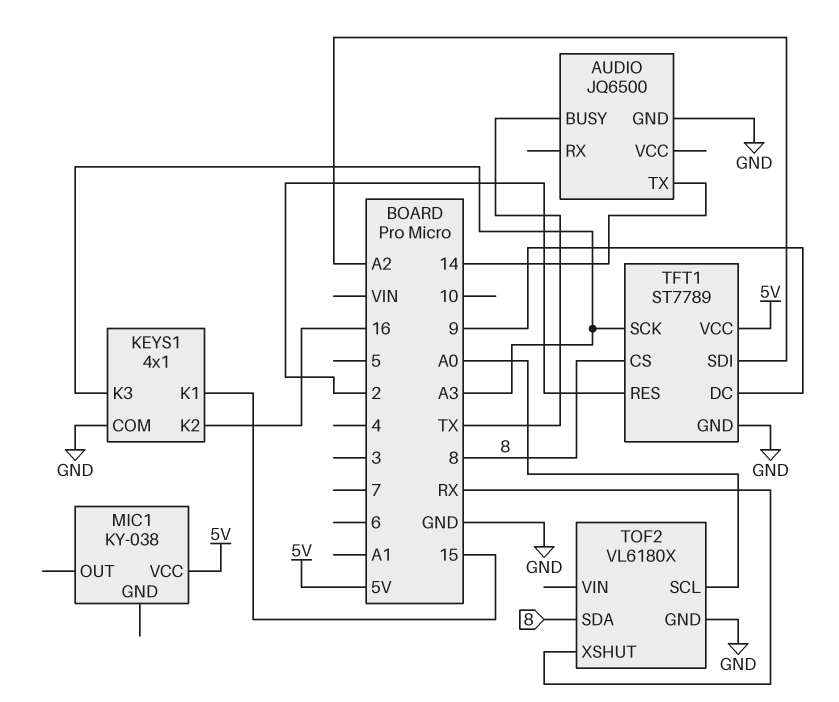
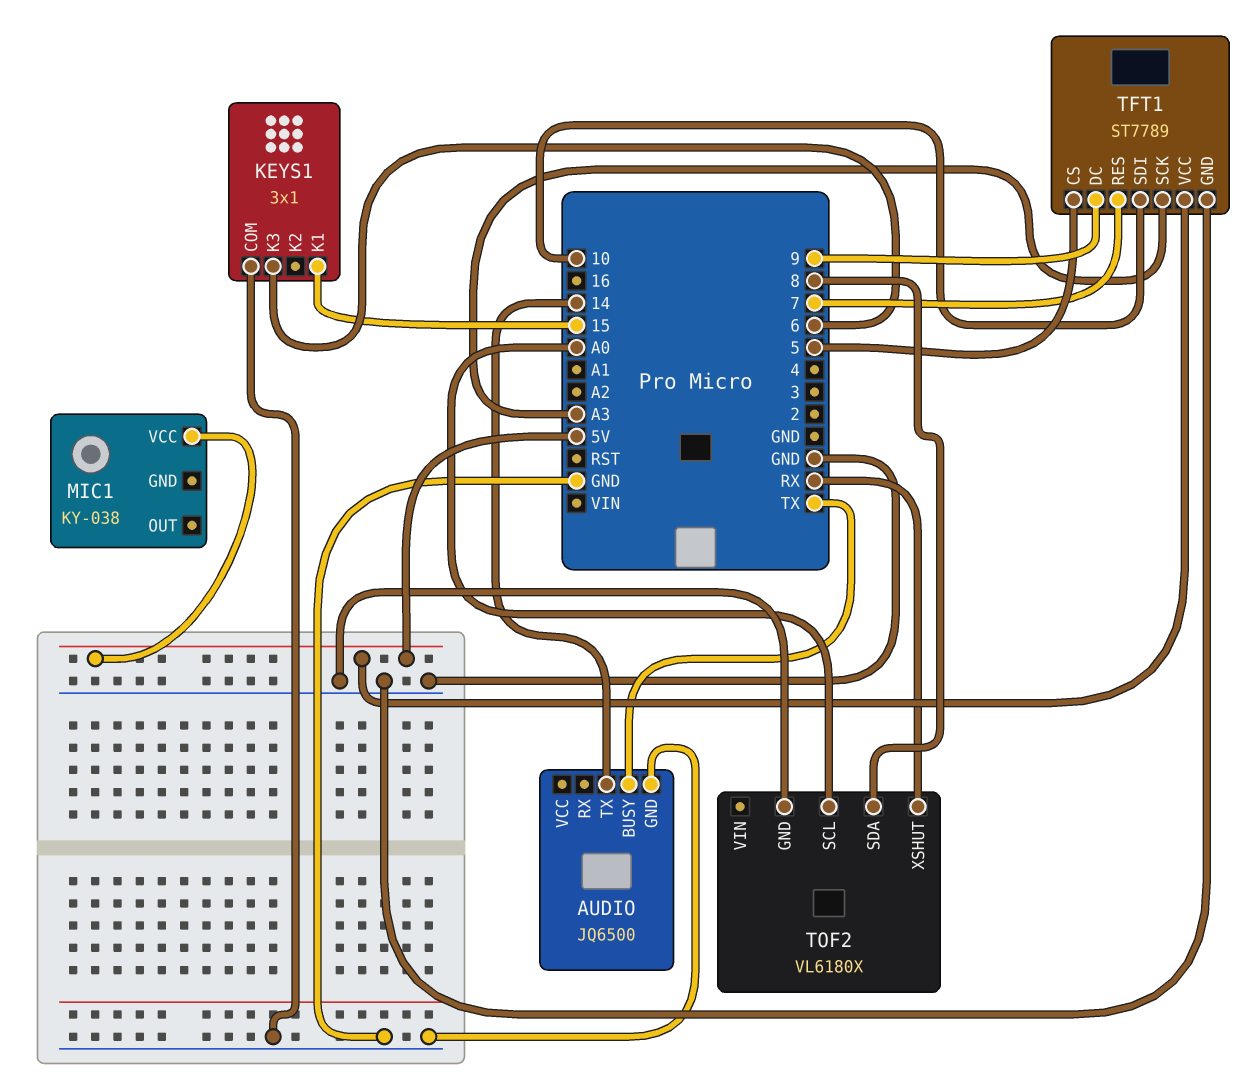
KEYS1: 4x1 -> 3x1
KEYS1 pin K2: 16 -> none
KEYS1 pin K3: A3 -> 6
TFT1 pin CS: 8 -> 5
TFT1 pin RES: 2 -> 7
TFT1 pin SDI: A2 -> 10

